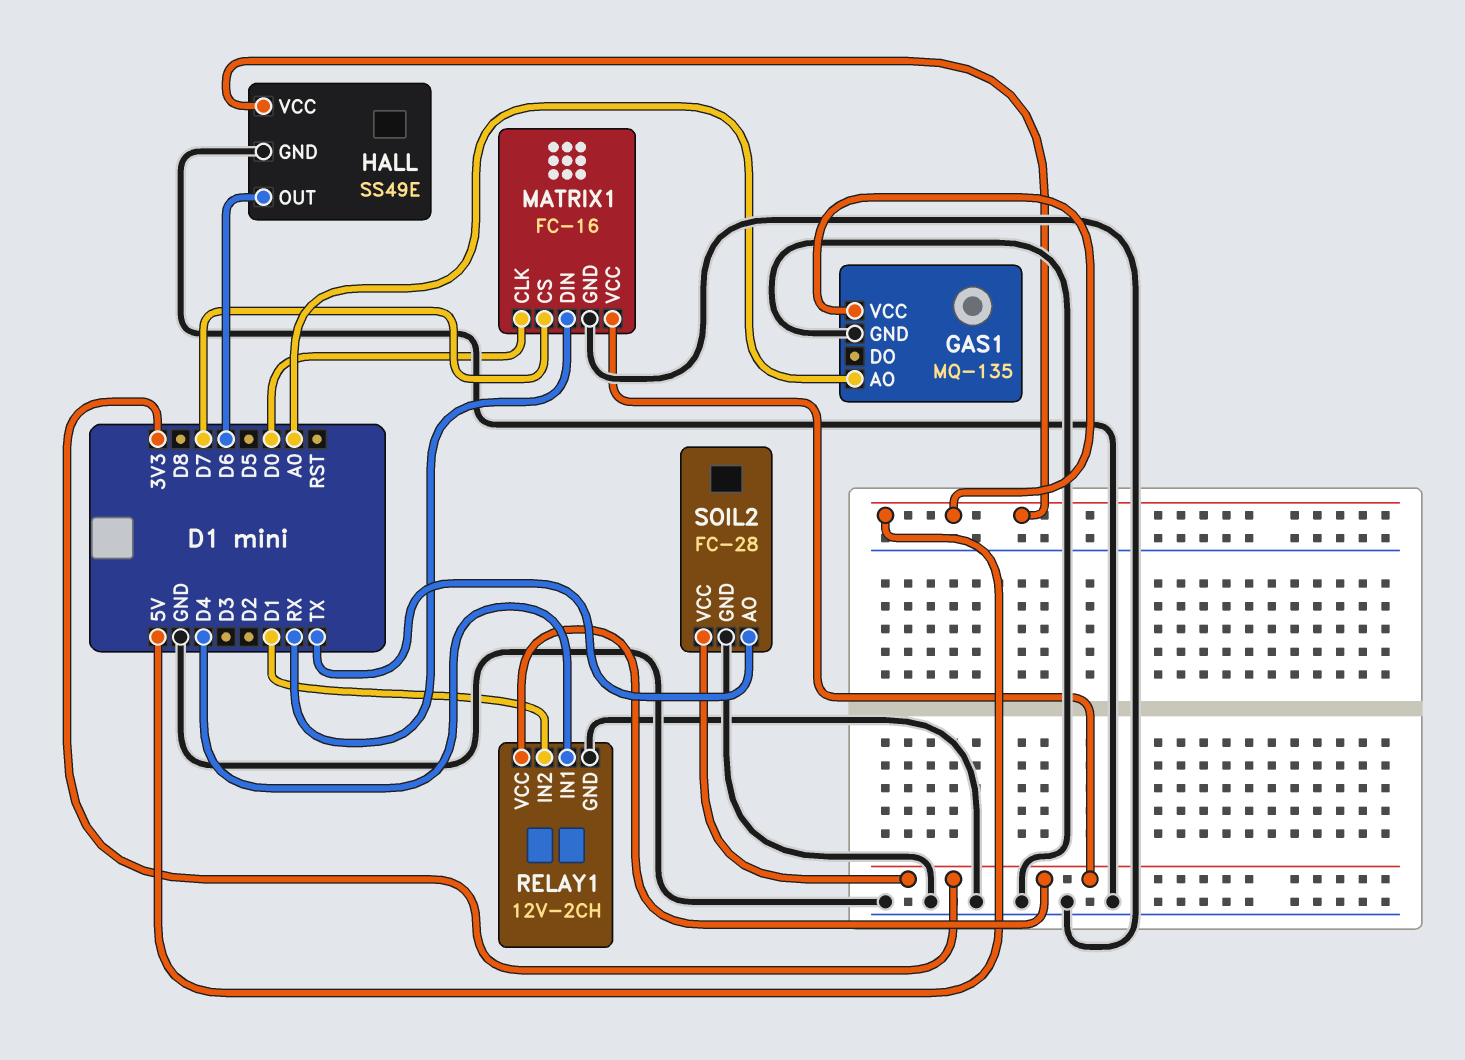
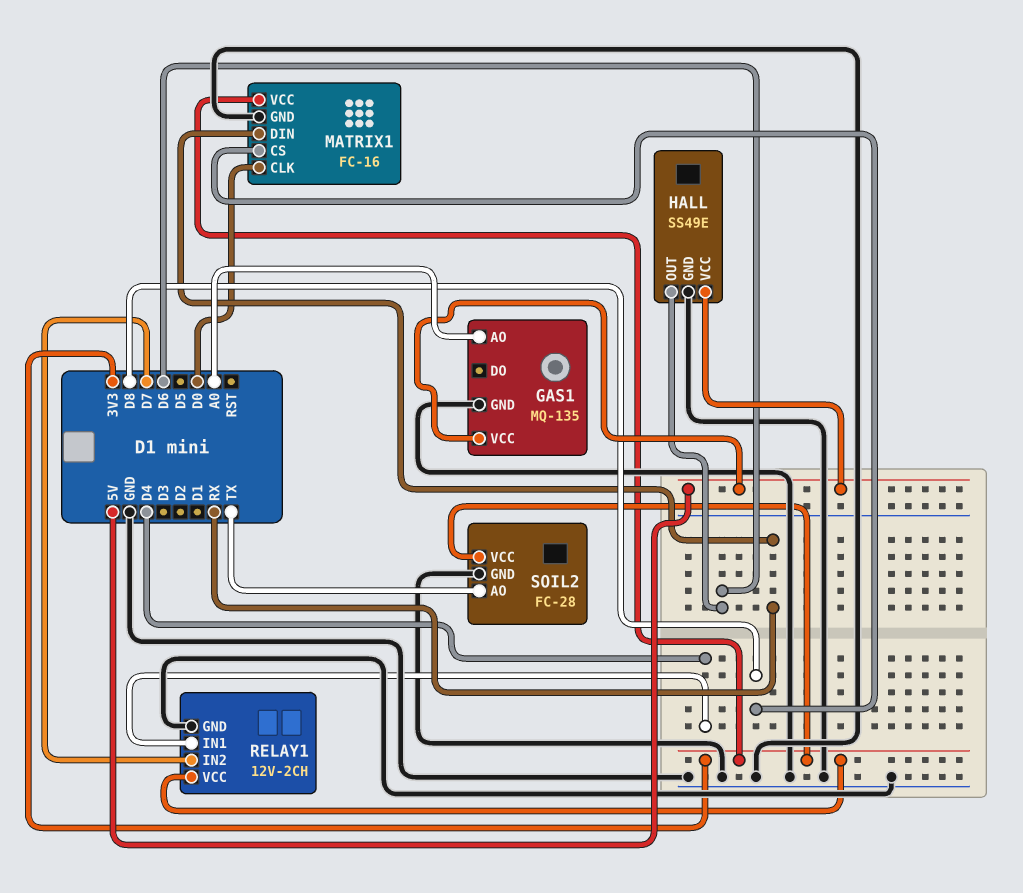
MATRIX1 pin CS: D7 -> D8
RELAY1 pin IN2: D1 -> D7

